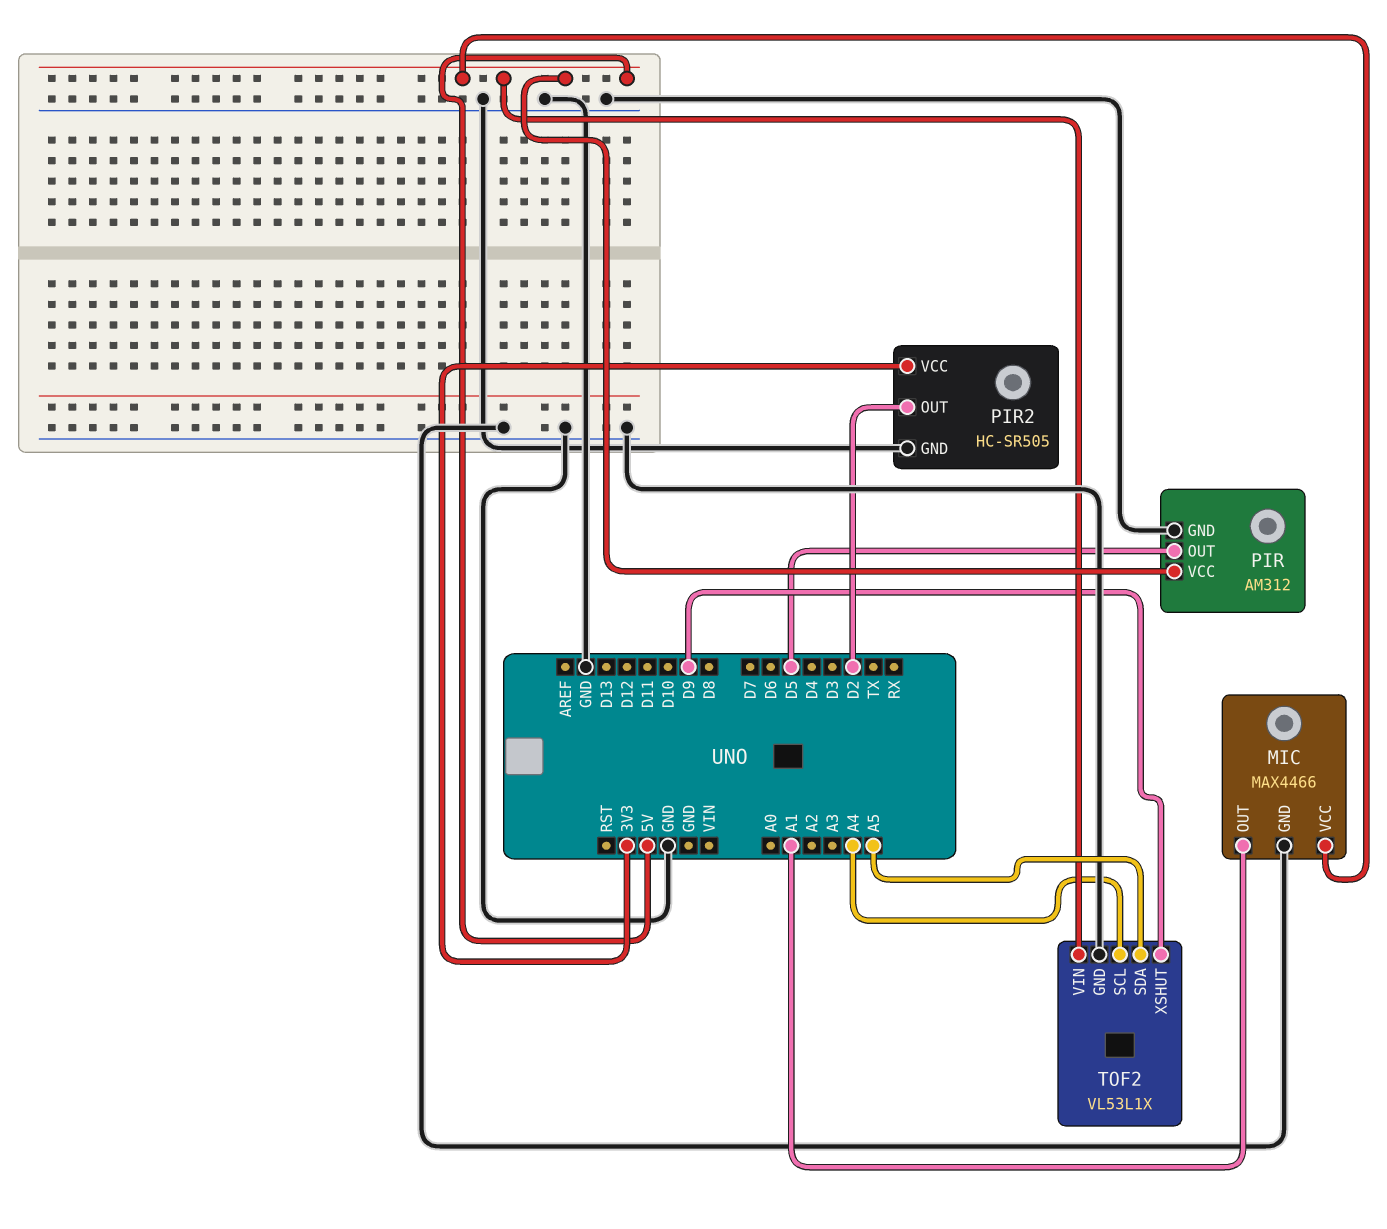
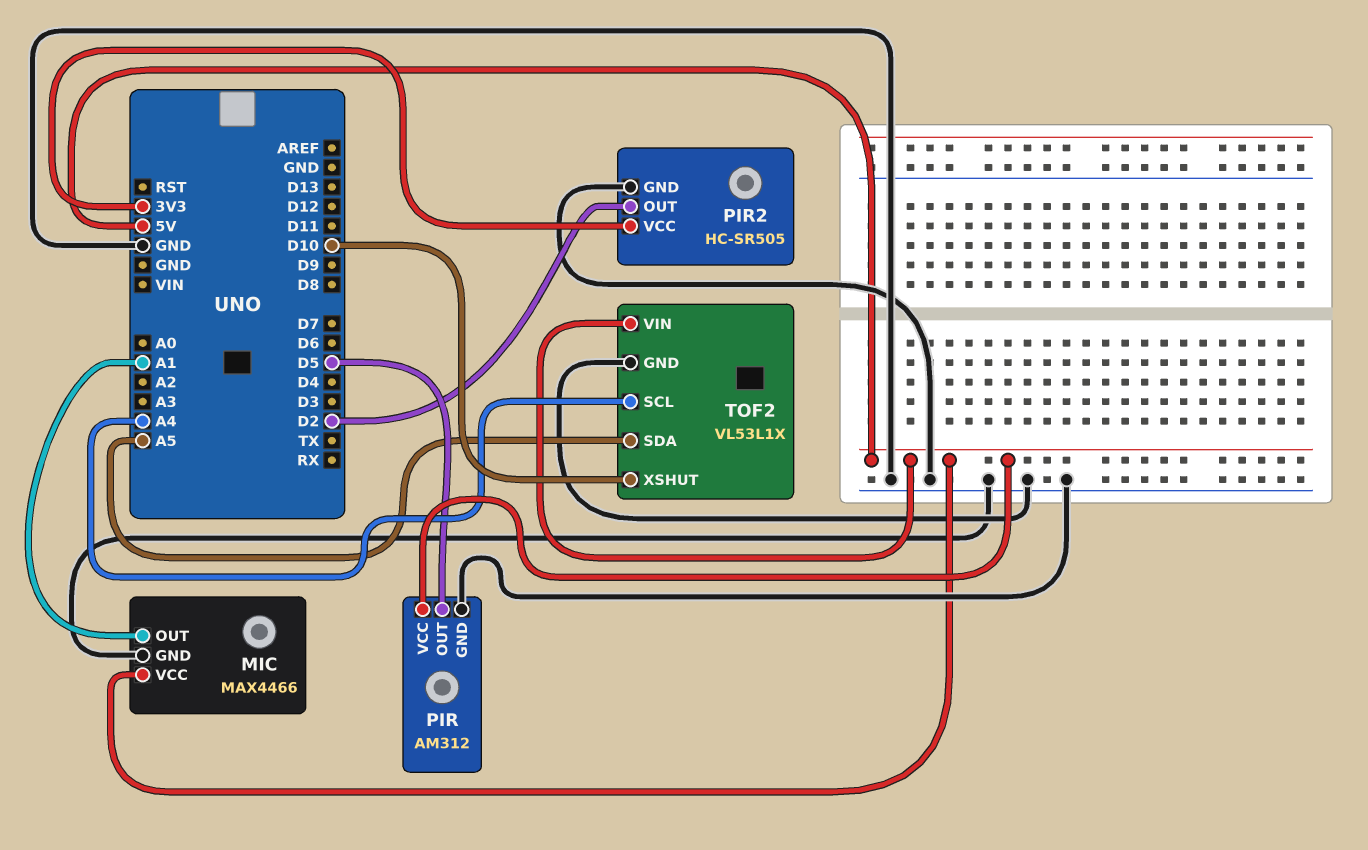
TOF2 pin XSHUT: D9 -> D10

